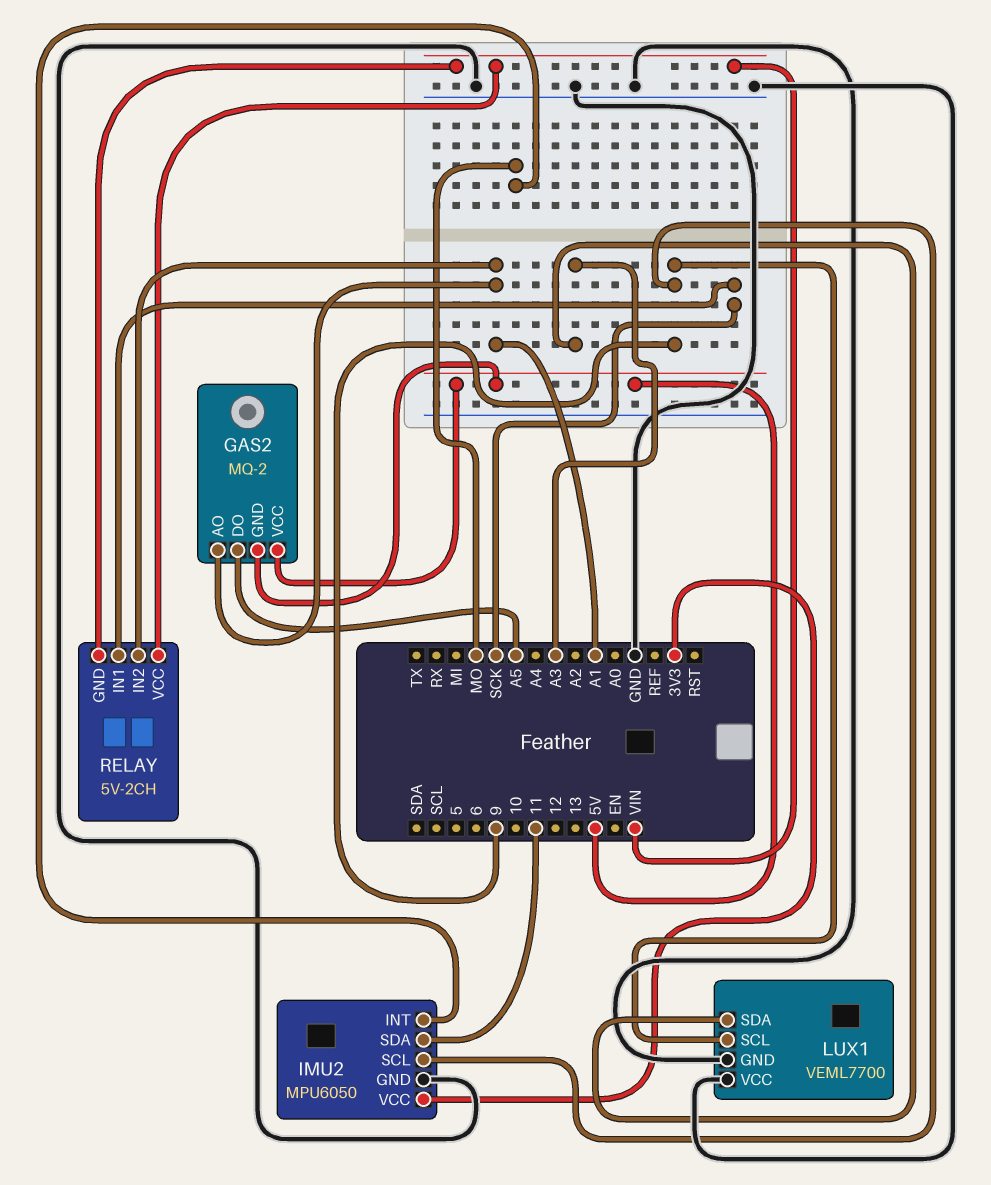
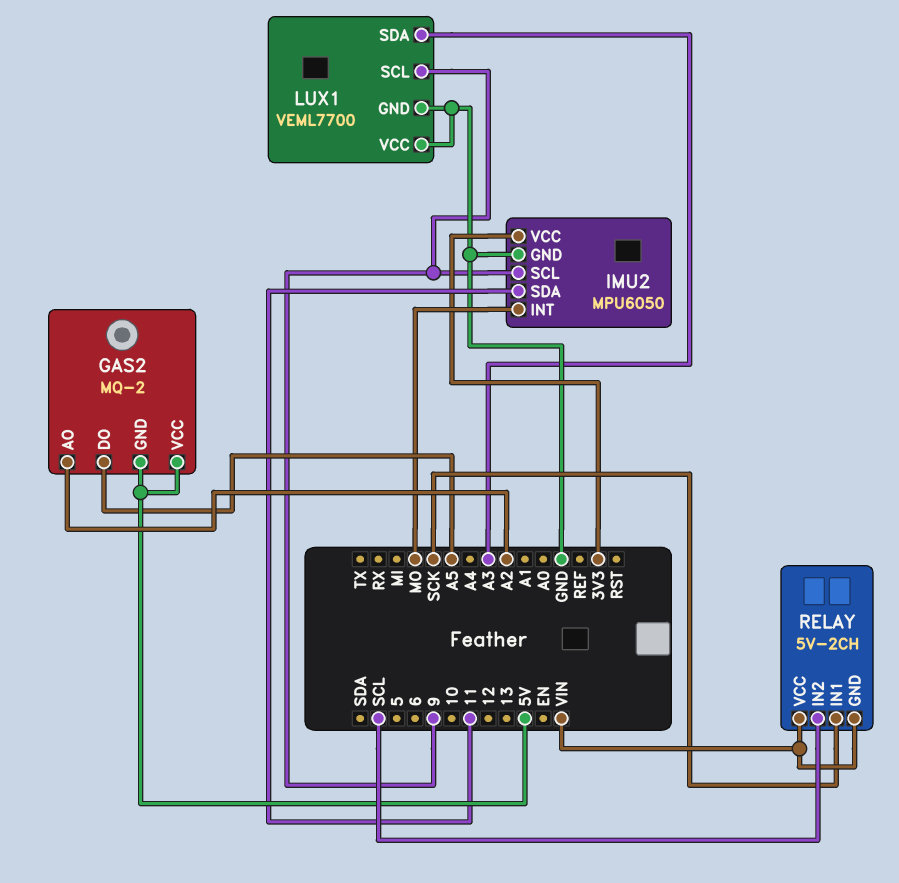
GAS2 pin AO: A1 -> A2
RELAY pin IN2: A1 -> SCL

